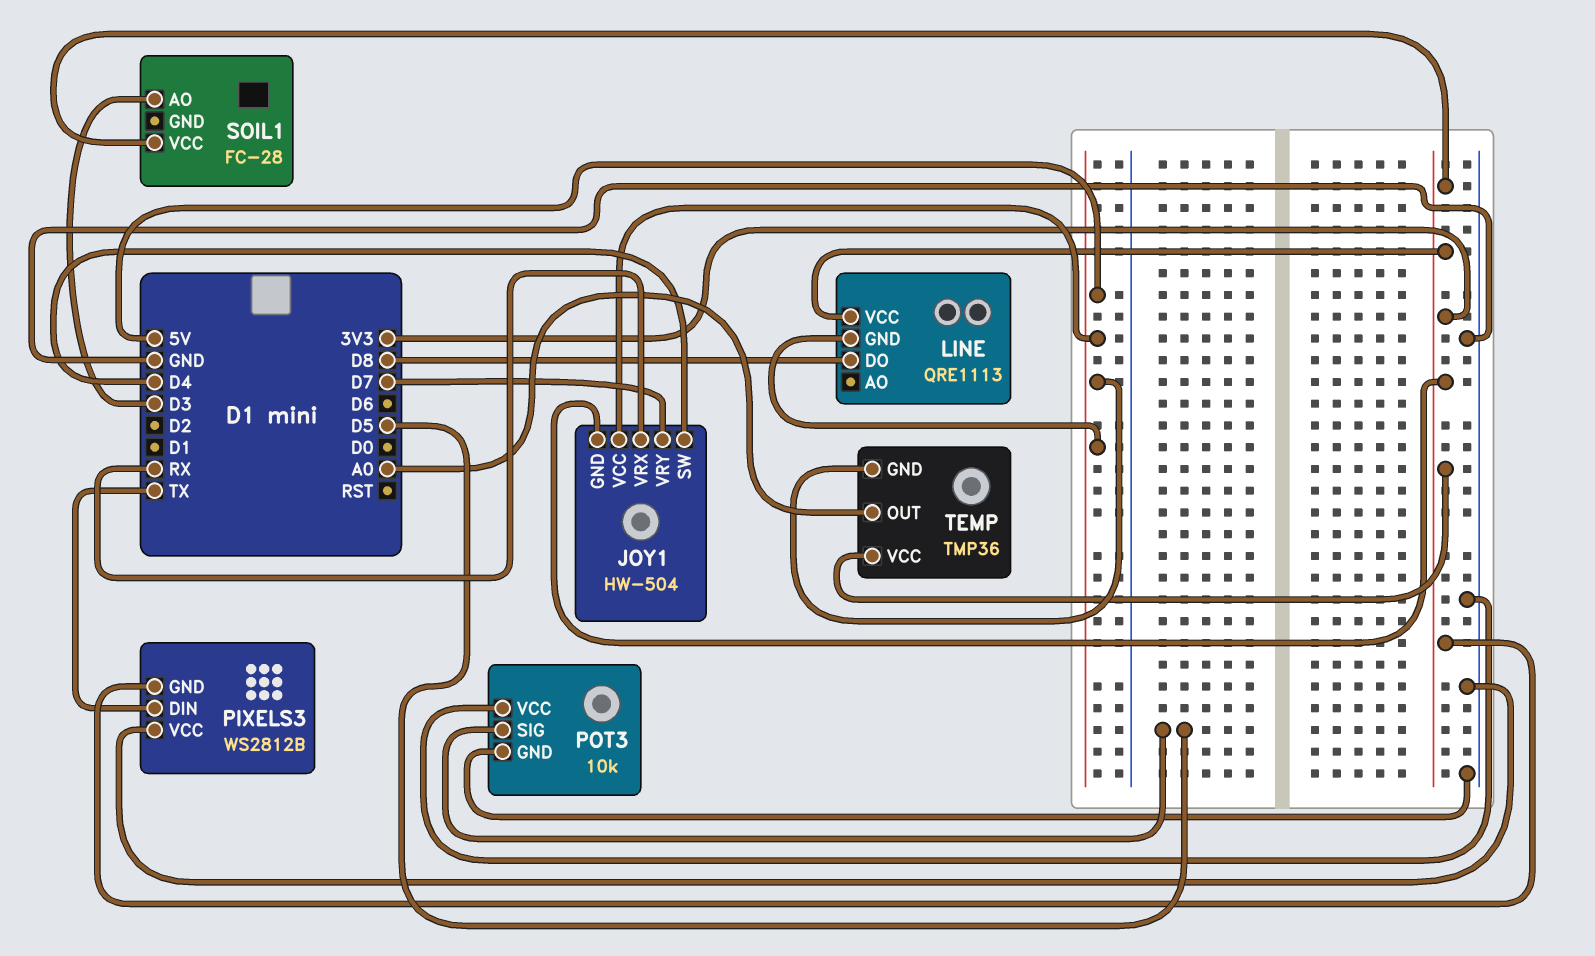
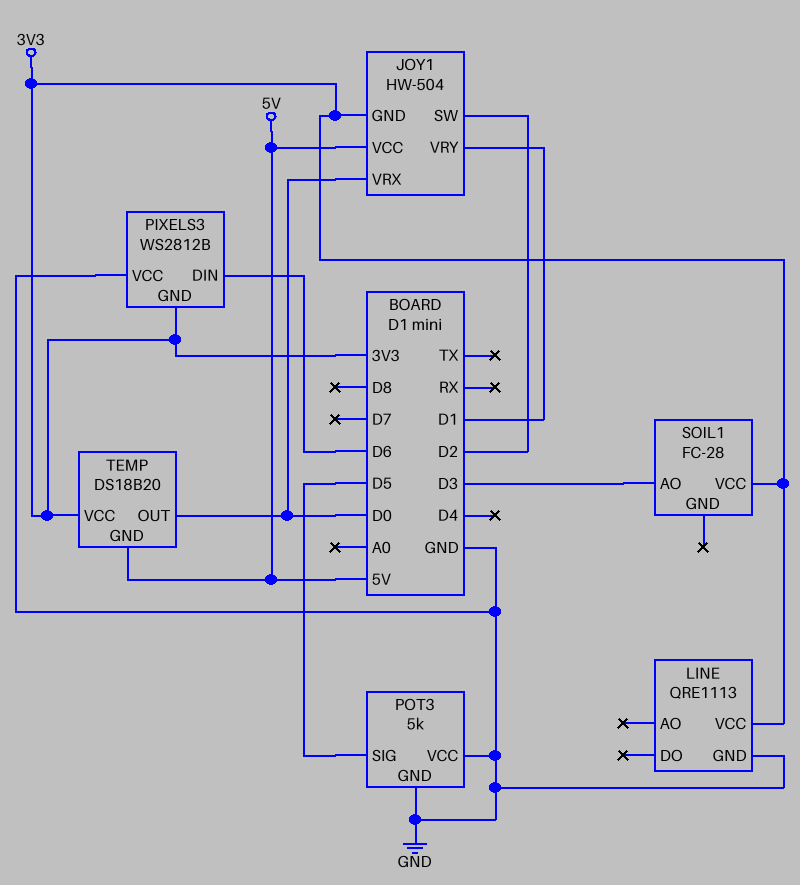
JOY1 pin SW: D4 -> D2
JOY1 pin VRX: RX -> D0
JOY1 pin VRY: D7 -> D1
LINE pin DO: D8 -> none
LINE pin GND: 5V -> GND
PIXELS3 pin DIN: TX -> D6
POT3: 10k -> 5k
TEMP: TMP36 -> DS18B20
TEMP pin OUT: A0 -> D0

